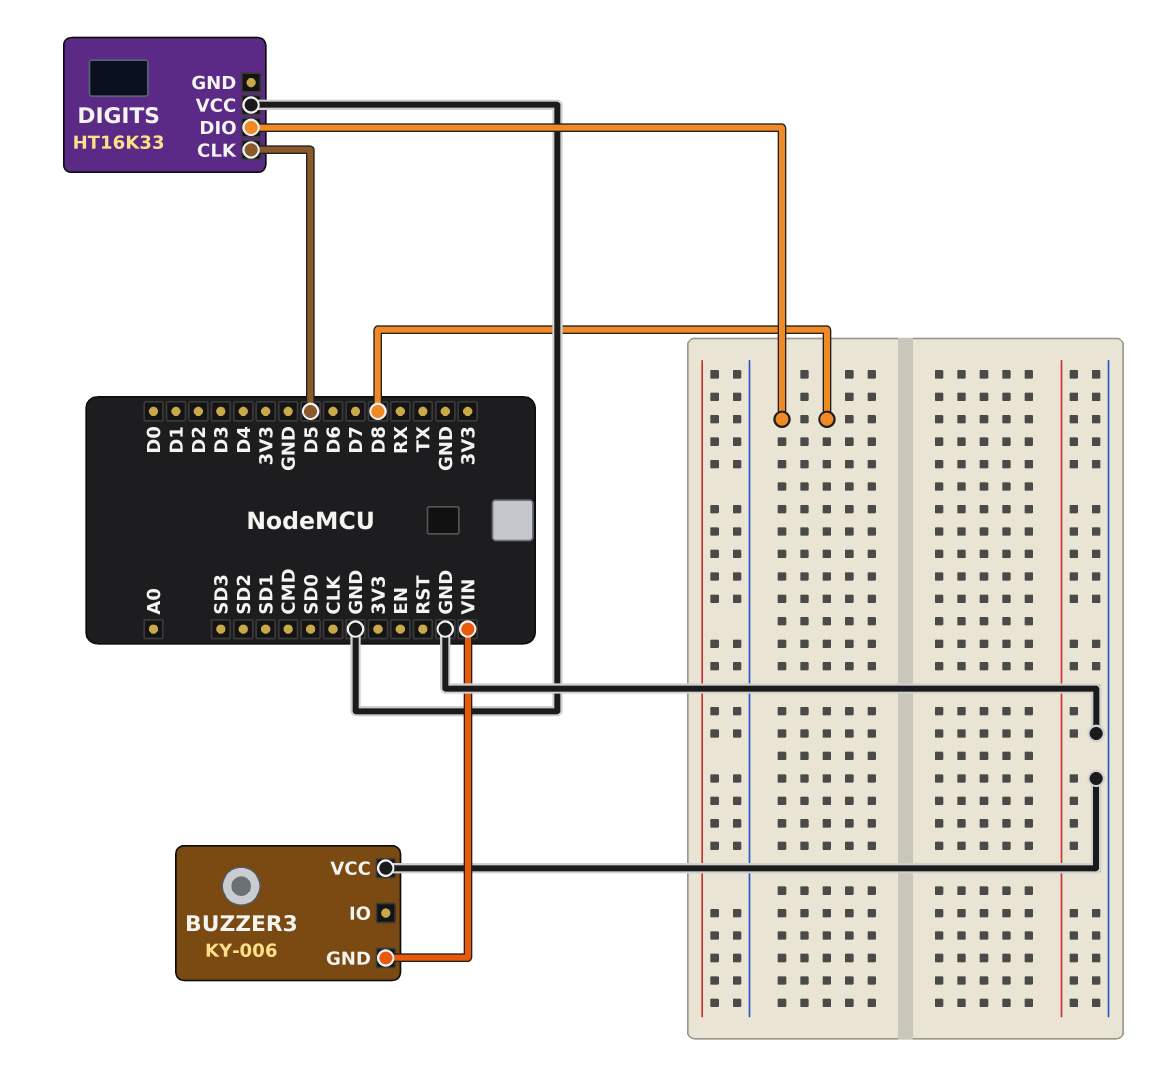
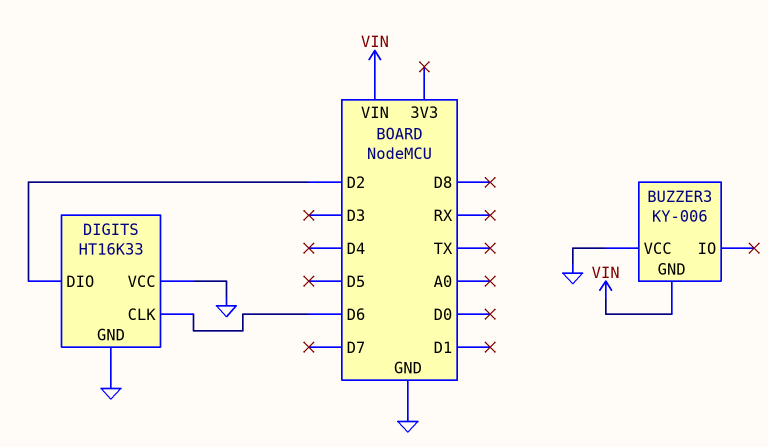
DIGITS pin CLK: D5 -> D6
DIGITS pin DIO: D8 -> D2
DIGITS pin GND: none -> GND

